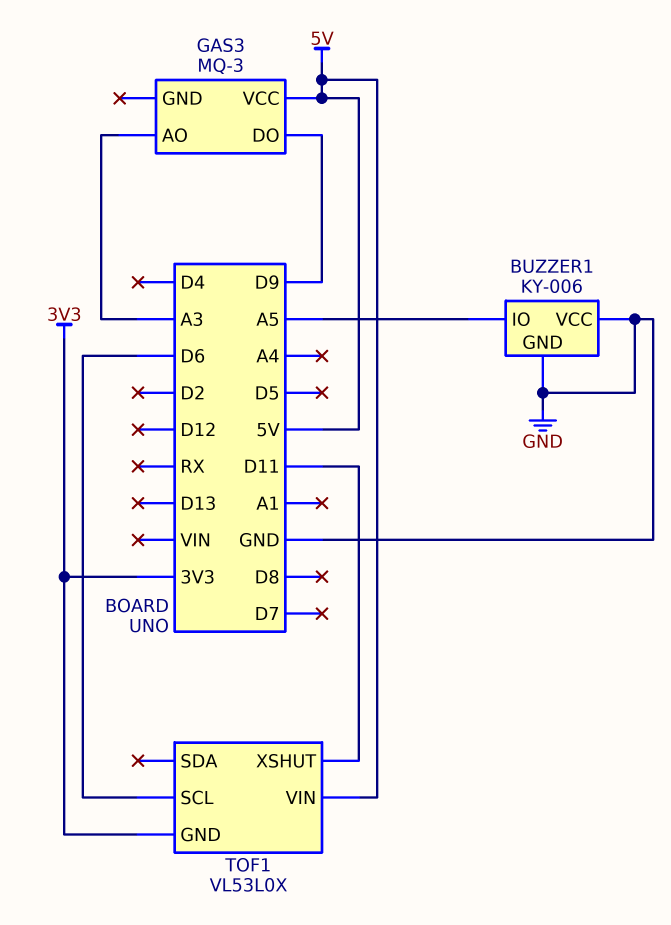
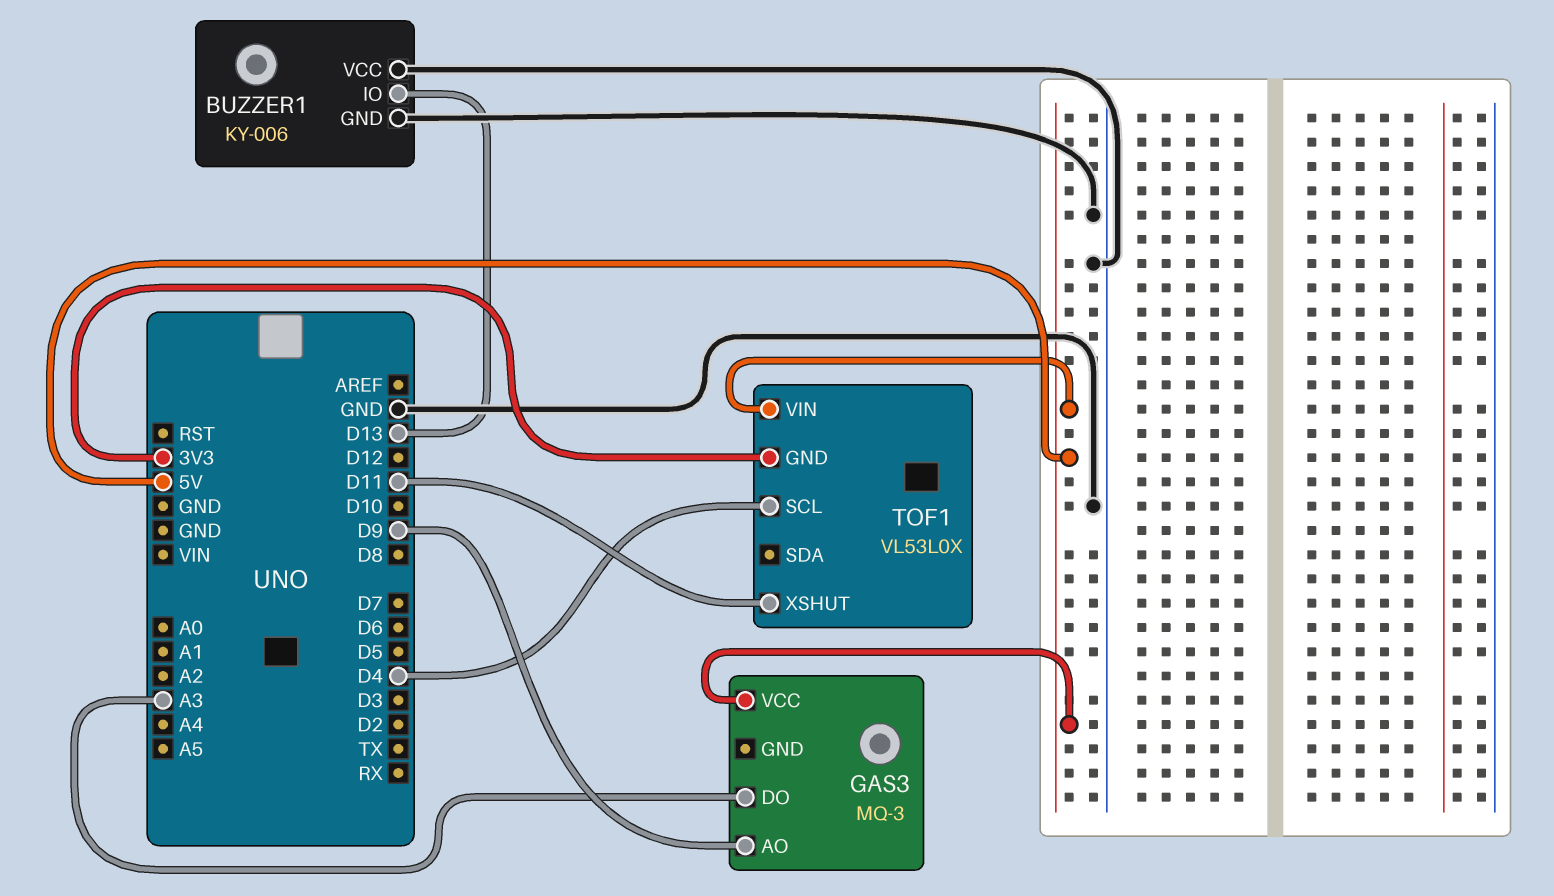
BUZZER1 pin IO: A5 -> D13
GAS3 pin AO: A3 -> D9
GAS3 pin DO: D9 -> A3
TOF1 pin SCL: D6 -> D4

